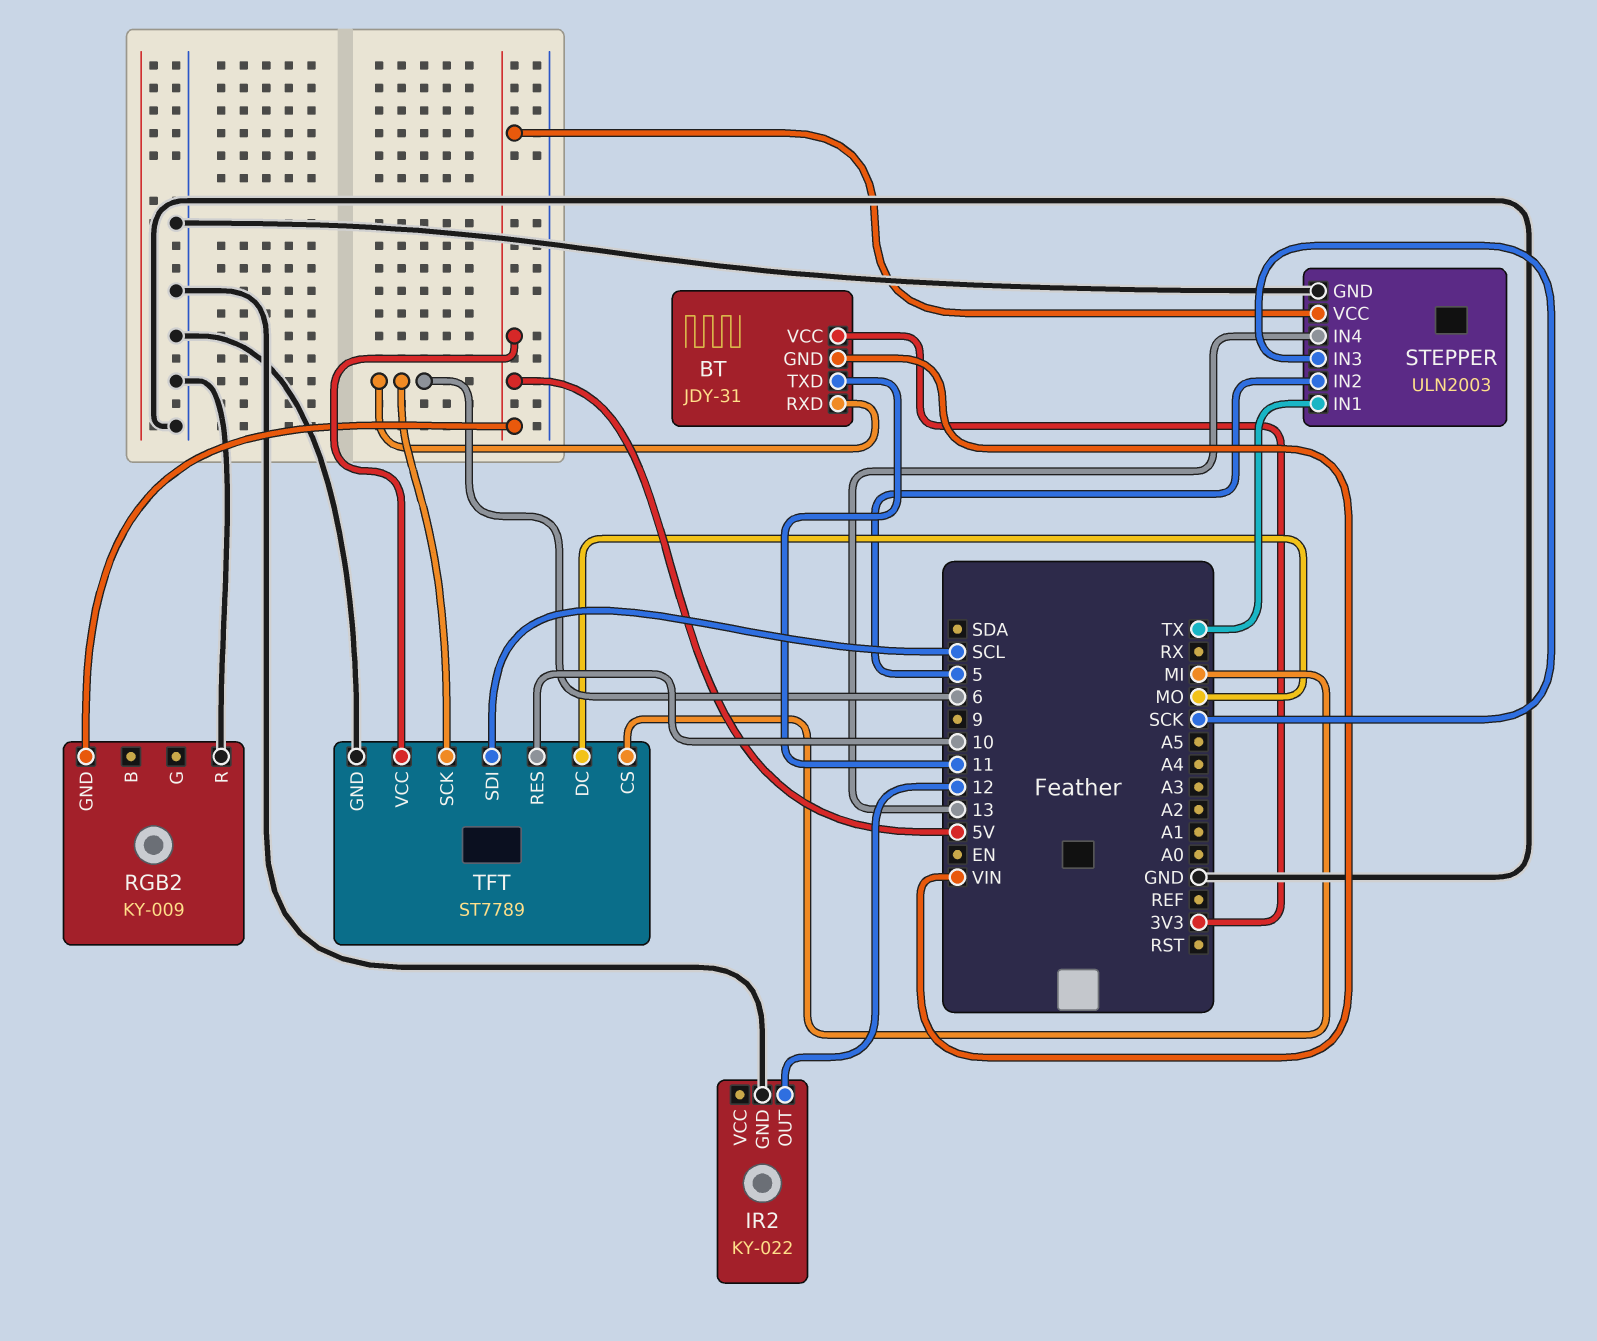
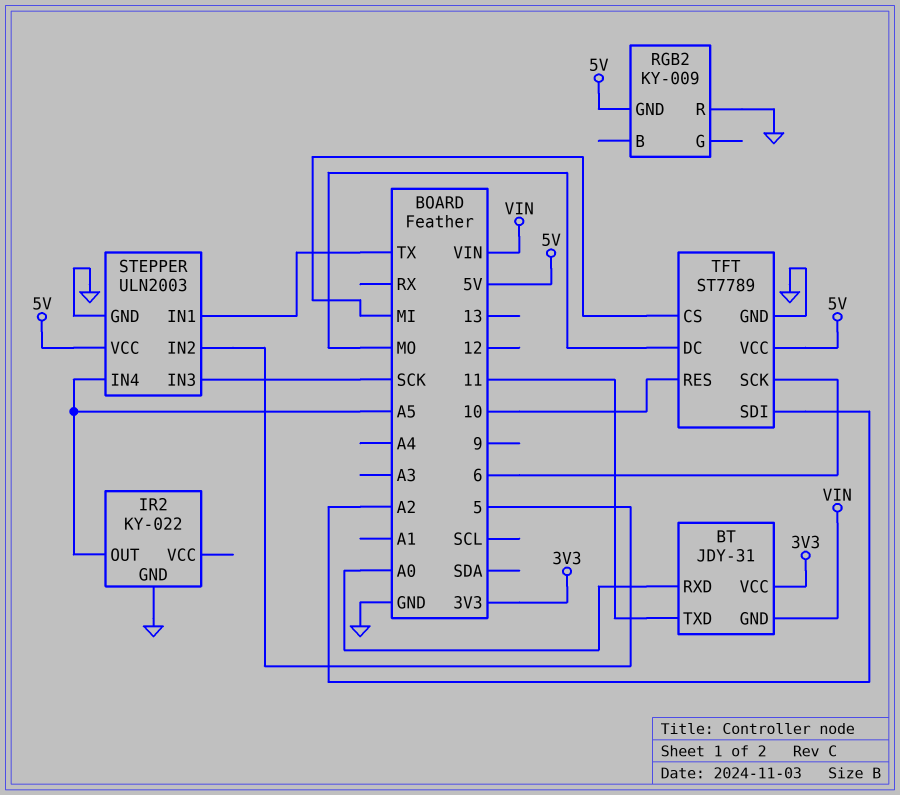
BT pin RXD: 6 -> A0
IR2 pin OUT: 12 -> A5
STEPPER pin IN4: 13 -> A5
TFT pin SDI: SCL -> A2

